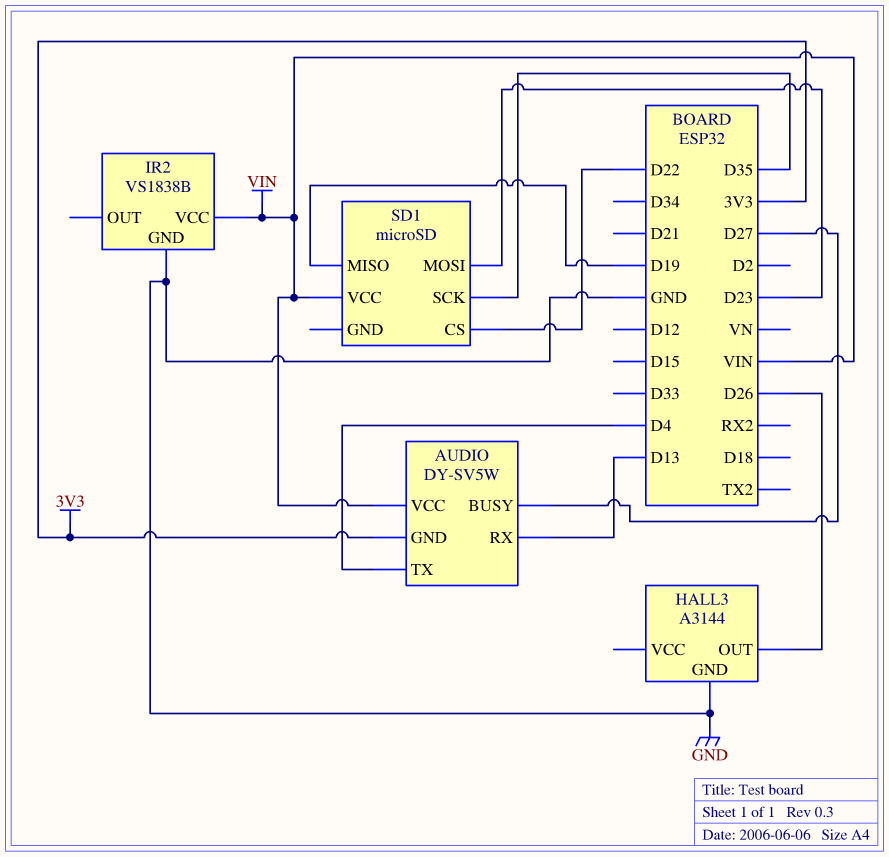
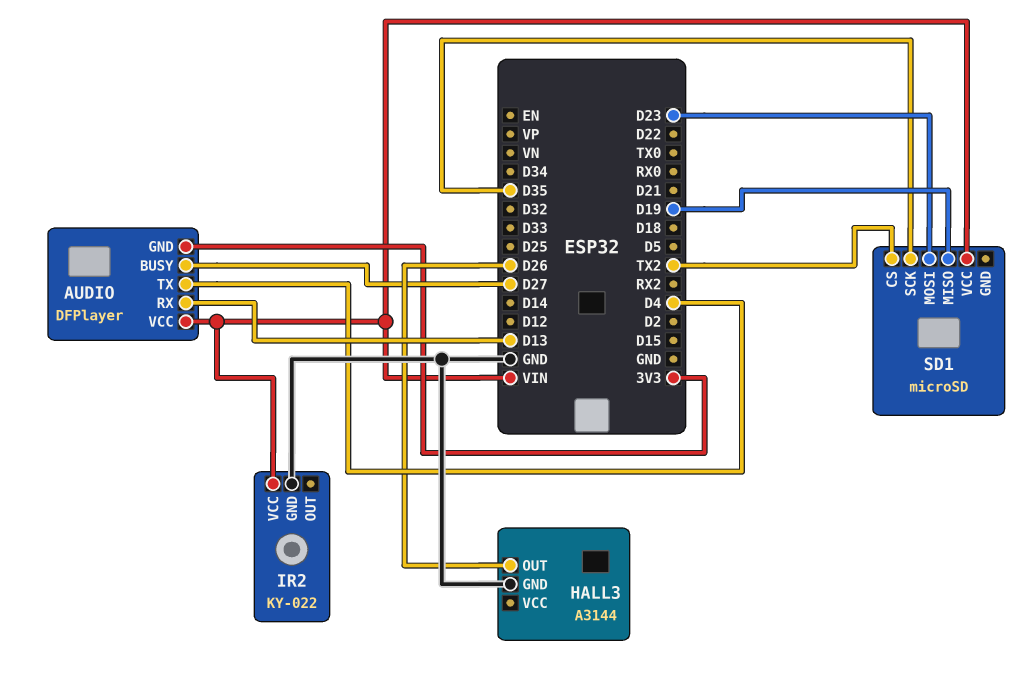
AUDIO: DY-SV5W -> DFPlayer
IR2: VS1838B -> KY-022
SD1 pin CS: D22 -> TX2

